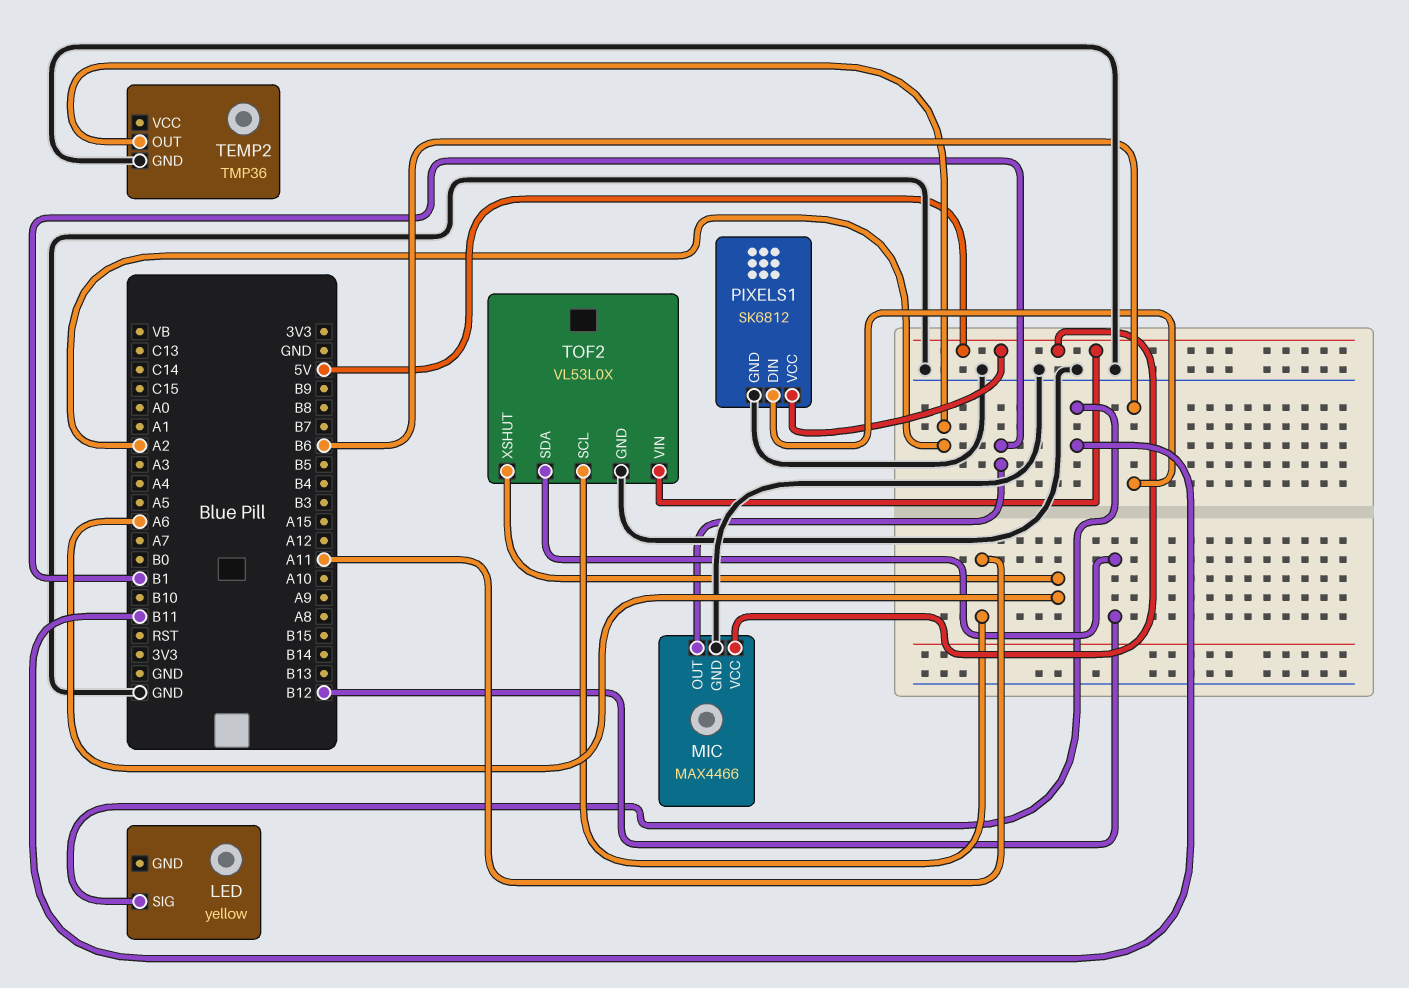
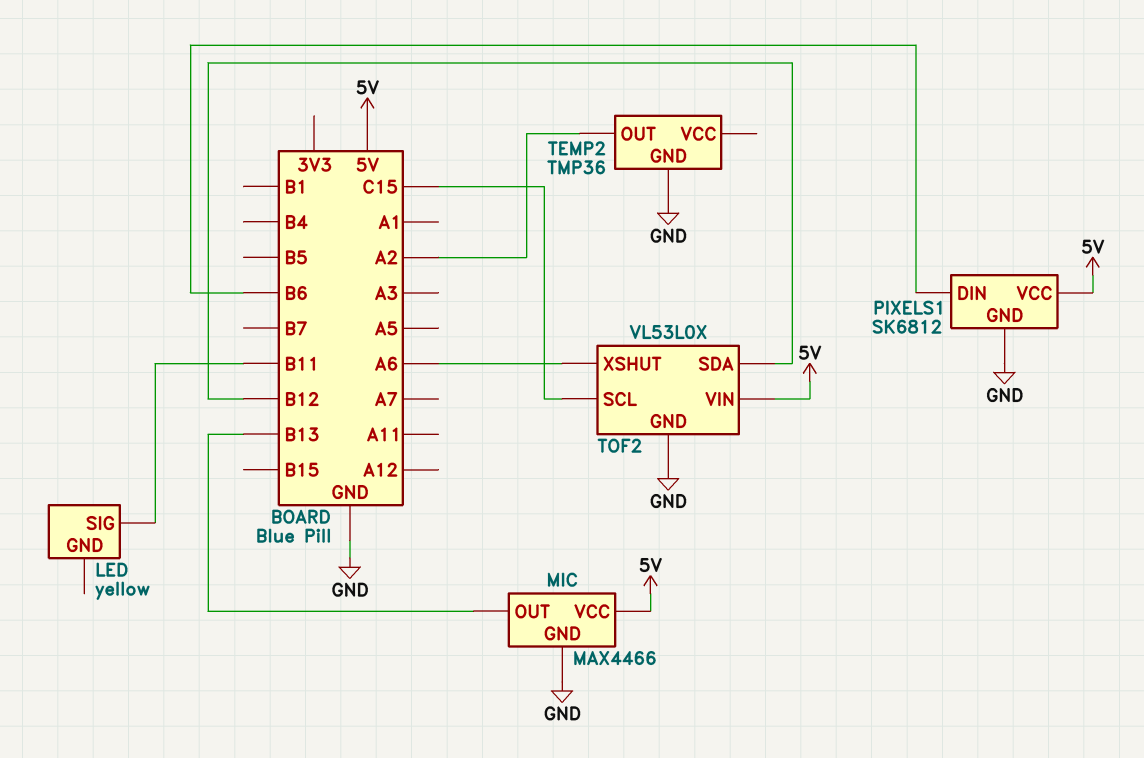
MIC pin OUT: B1 -> B13
TOF2 pin SCL: A11 -> C15

